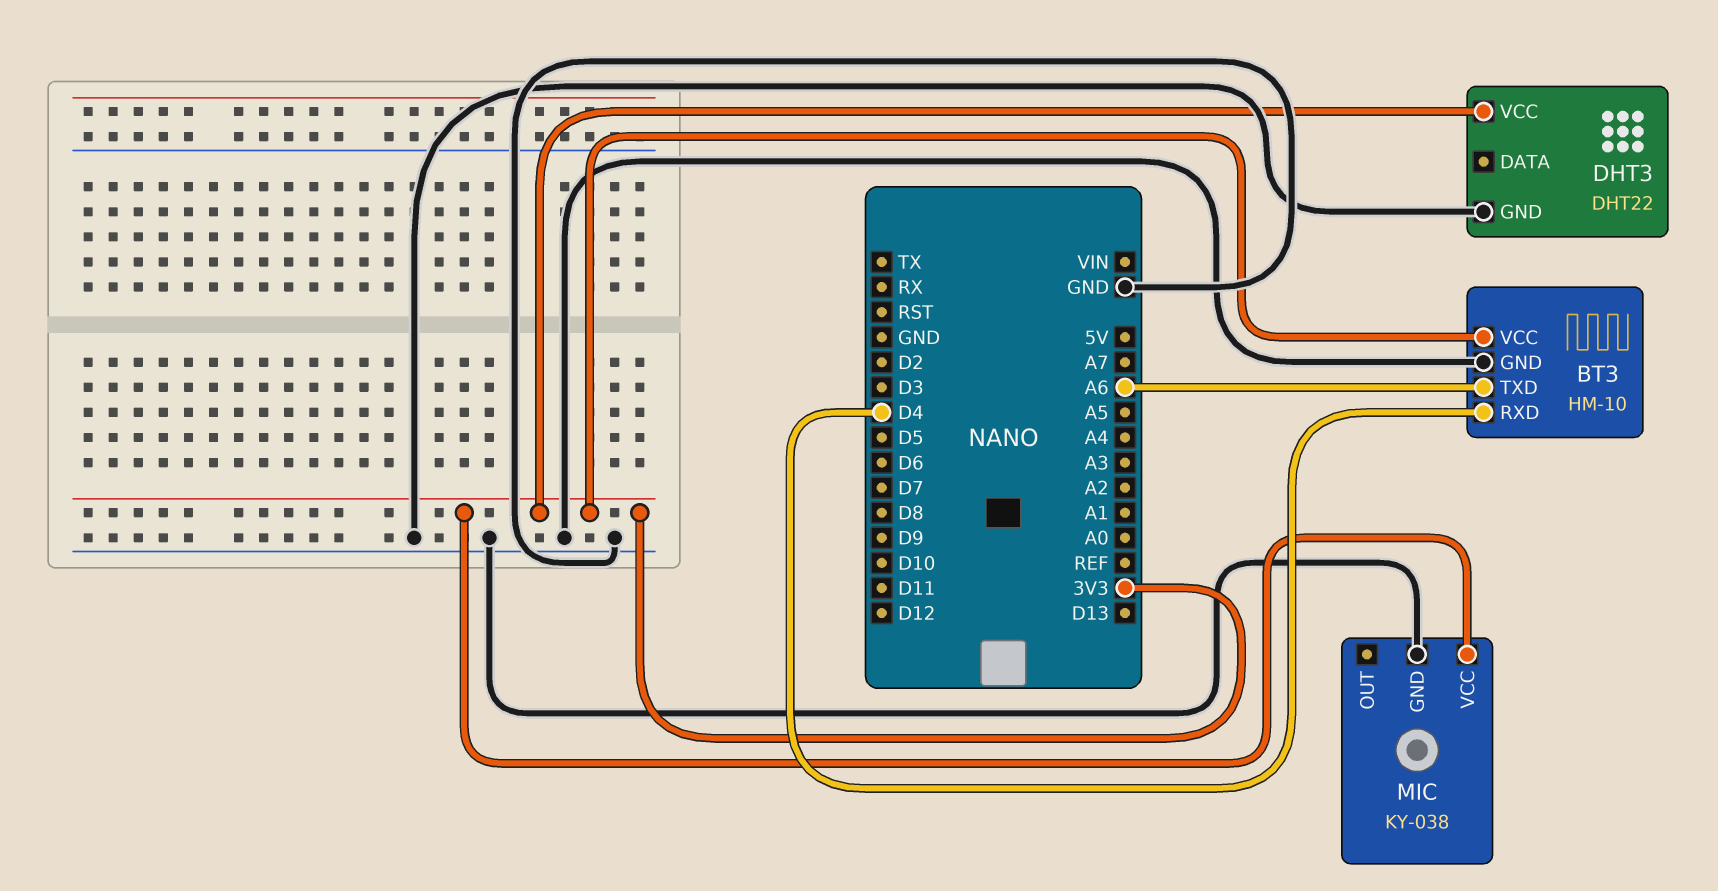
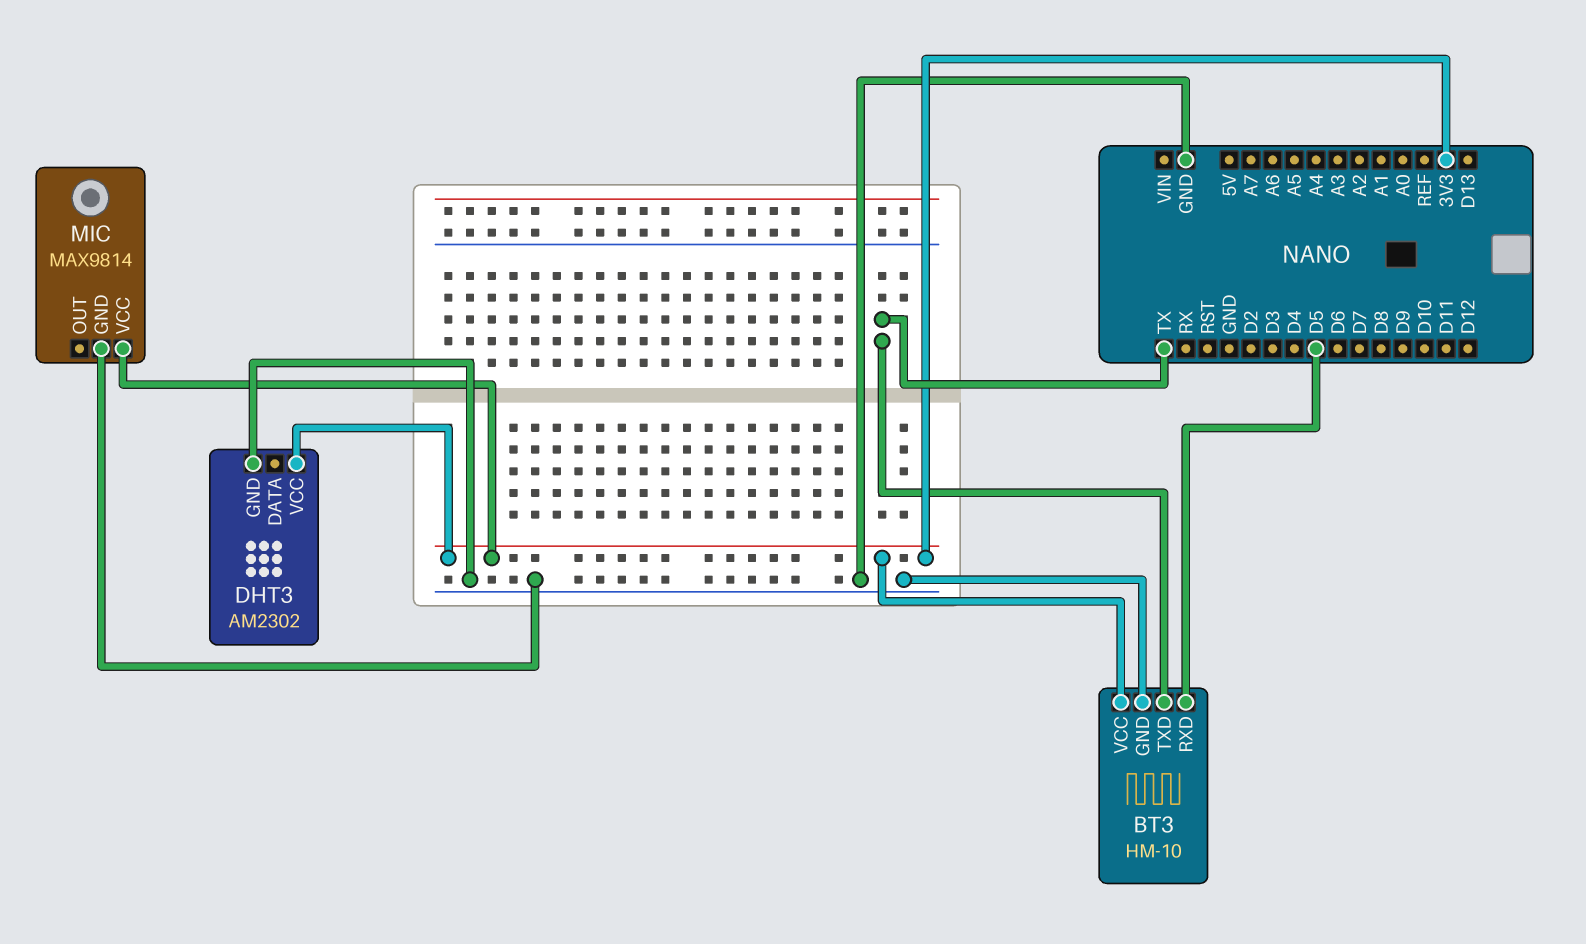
BT3 pin RXD: D4 -> D5
BT3 pin TXD: A6 -> TX
DHT3: DHT22 -> AM2302
MIC: KY-038 -> MAX9814

